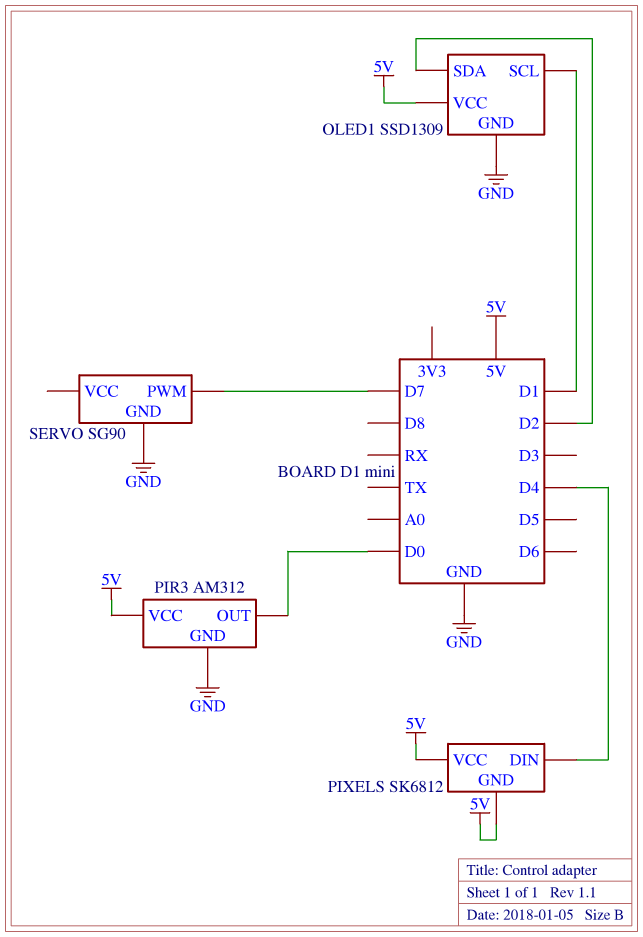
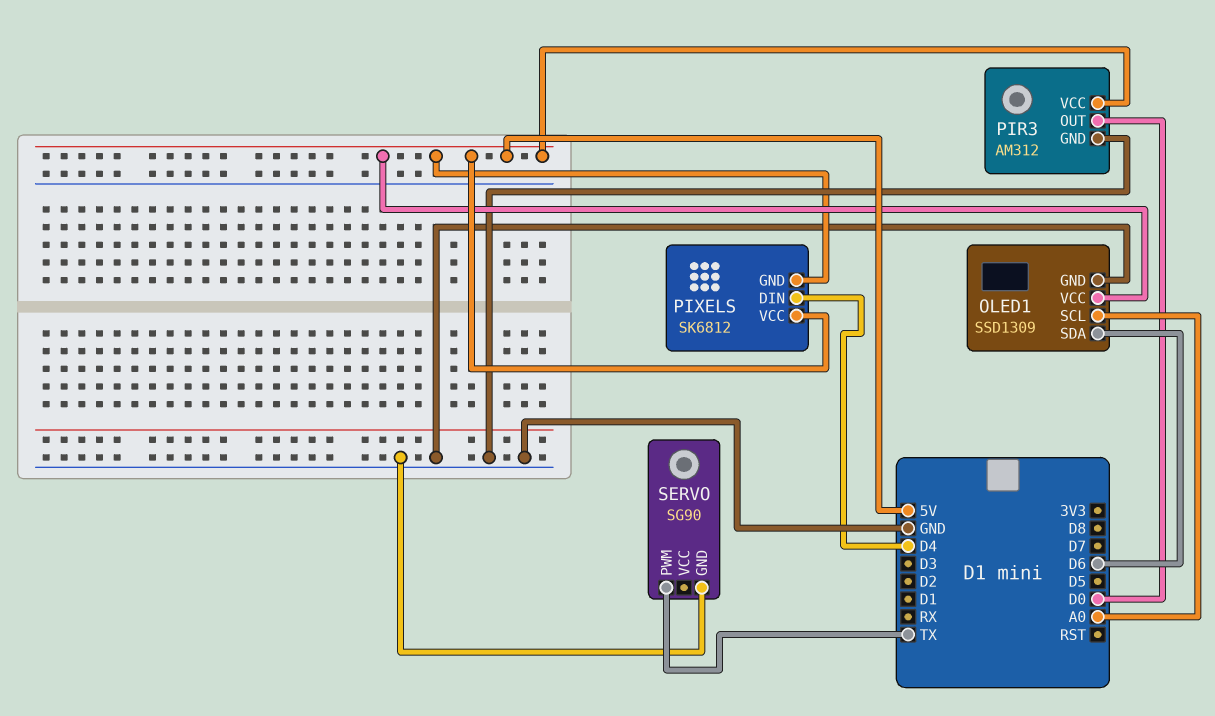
OLED1 pin SCL: D1 -> A0
OLED1 pin SDA: D2 -> D6
SERVO pin PWM: D7 -> TX

